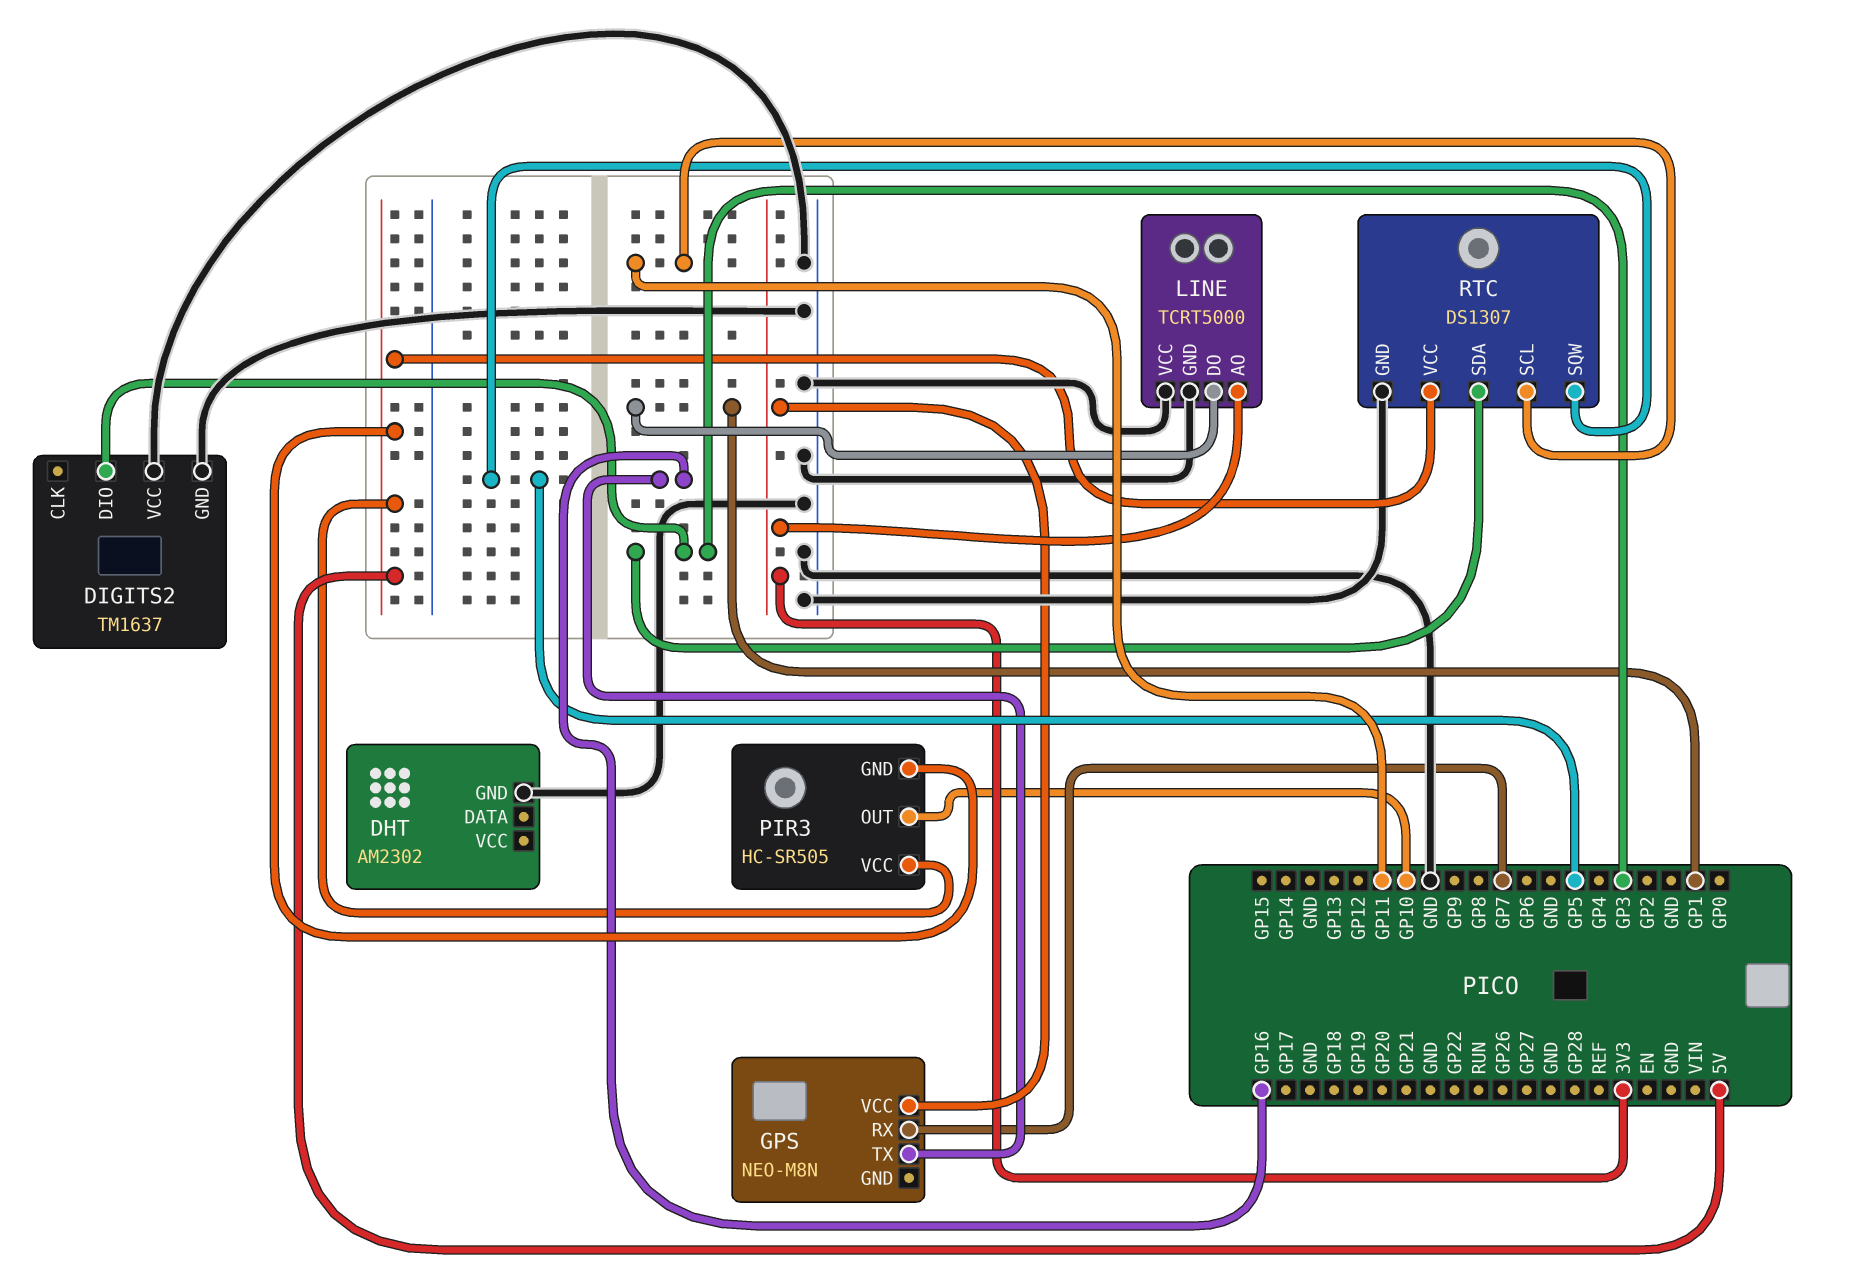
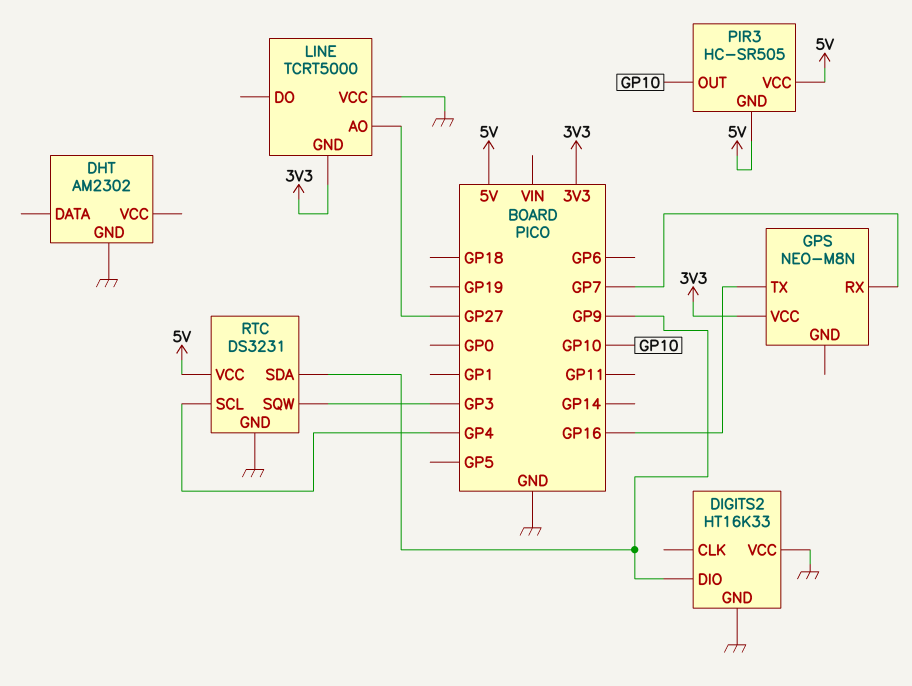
DIGITS2: TM1637 -> HT16K33
DIGITS2 pin DIO: GP3 -> GP9
LINE pin AO: 3V3 -> GP27
LINE pin DO: GP1 -> none
LINE pin GND: GND -> 3V3
RTC: DS1307 -> DS3231
RTC pin SCL: GP11 -> GP4
RTC pin SDA: GP3 -> GP9
RTC pin SQW: GP5 -> GP3

